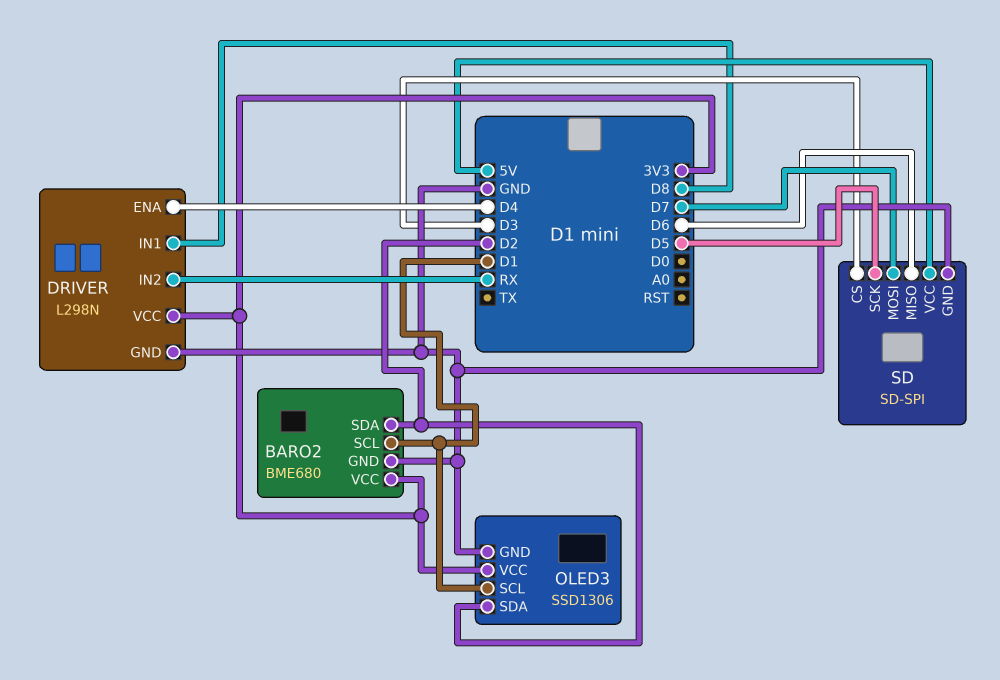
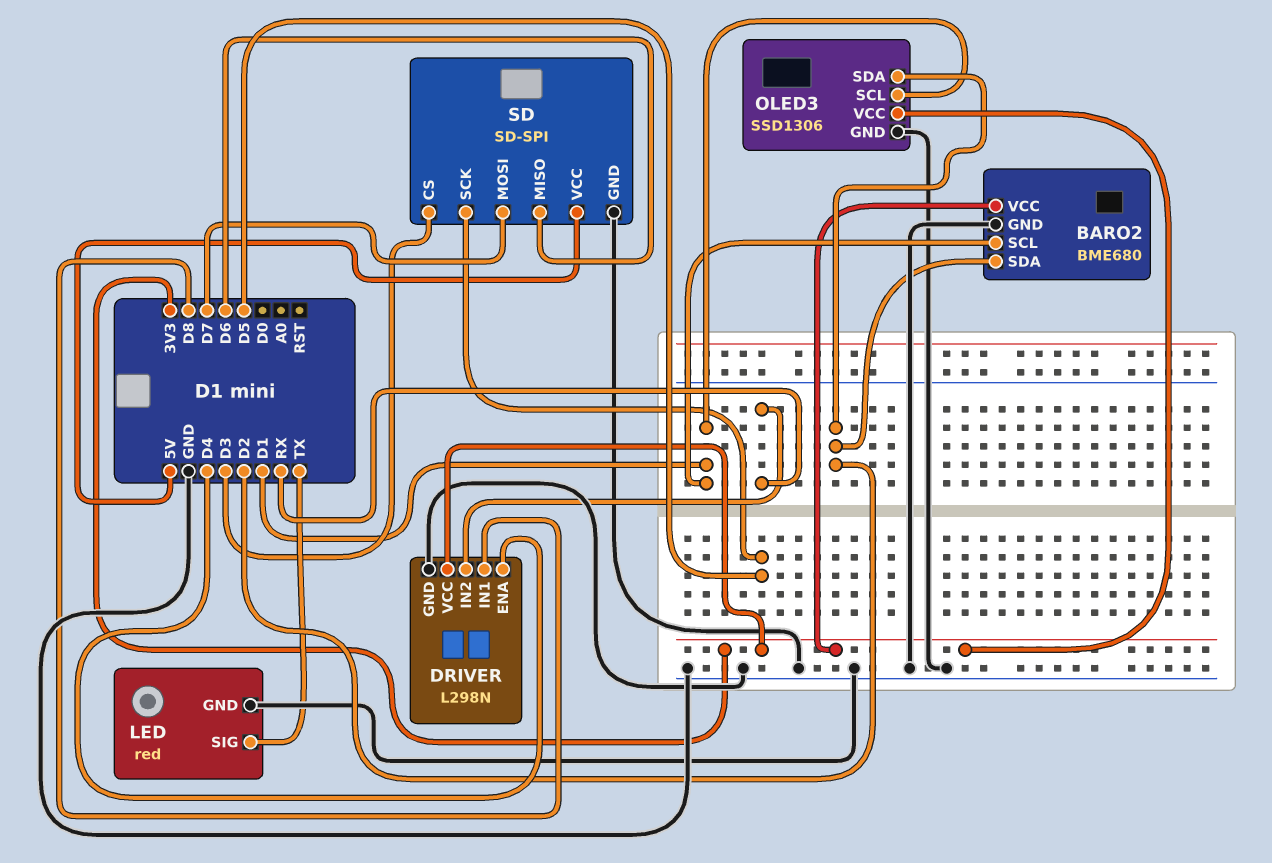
LED: none -> red
LED pin GND: none -> GND
LED pin SIG: none -> TX

